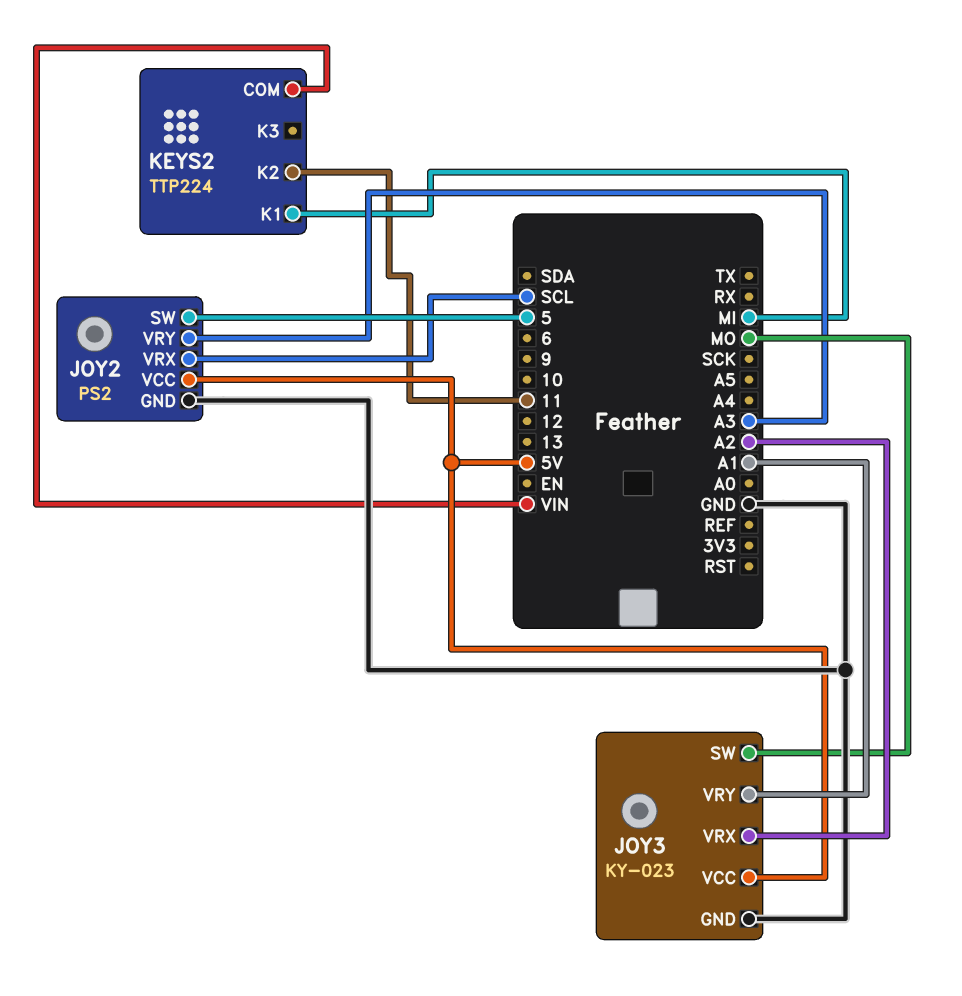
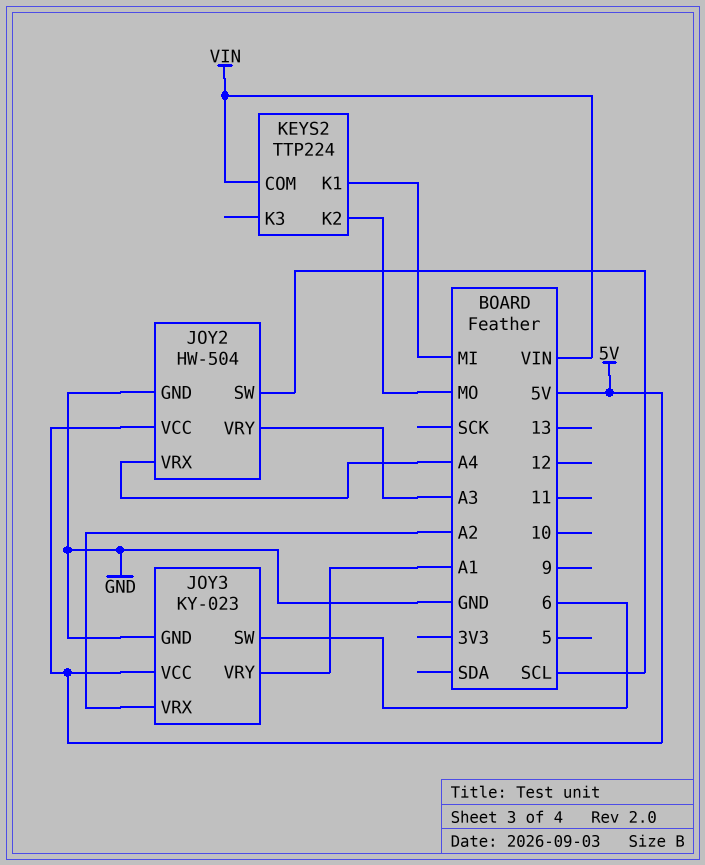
JOY2: PS2 -> HW-504
JOY2 pin SW: 5 -> SCL
JOY2 pin VRX: SCL -> A4
JOY3 pin SW: MO -> 6
KEYS2 pin K2: 11 -> MO

